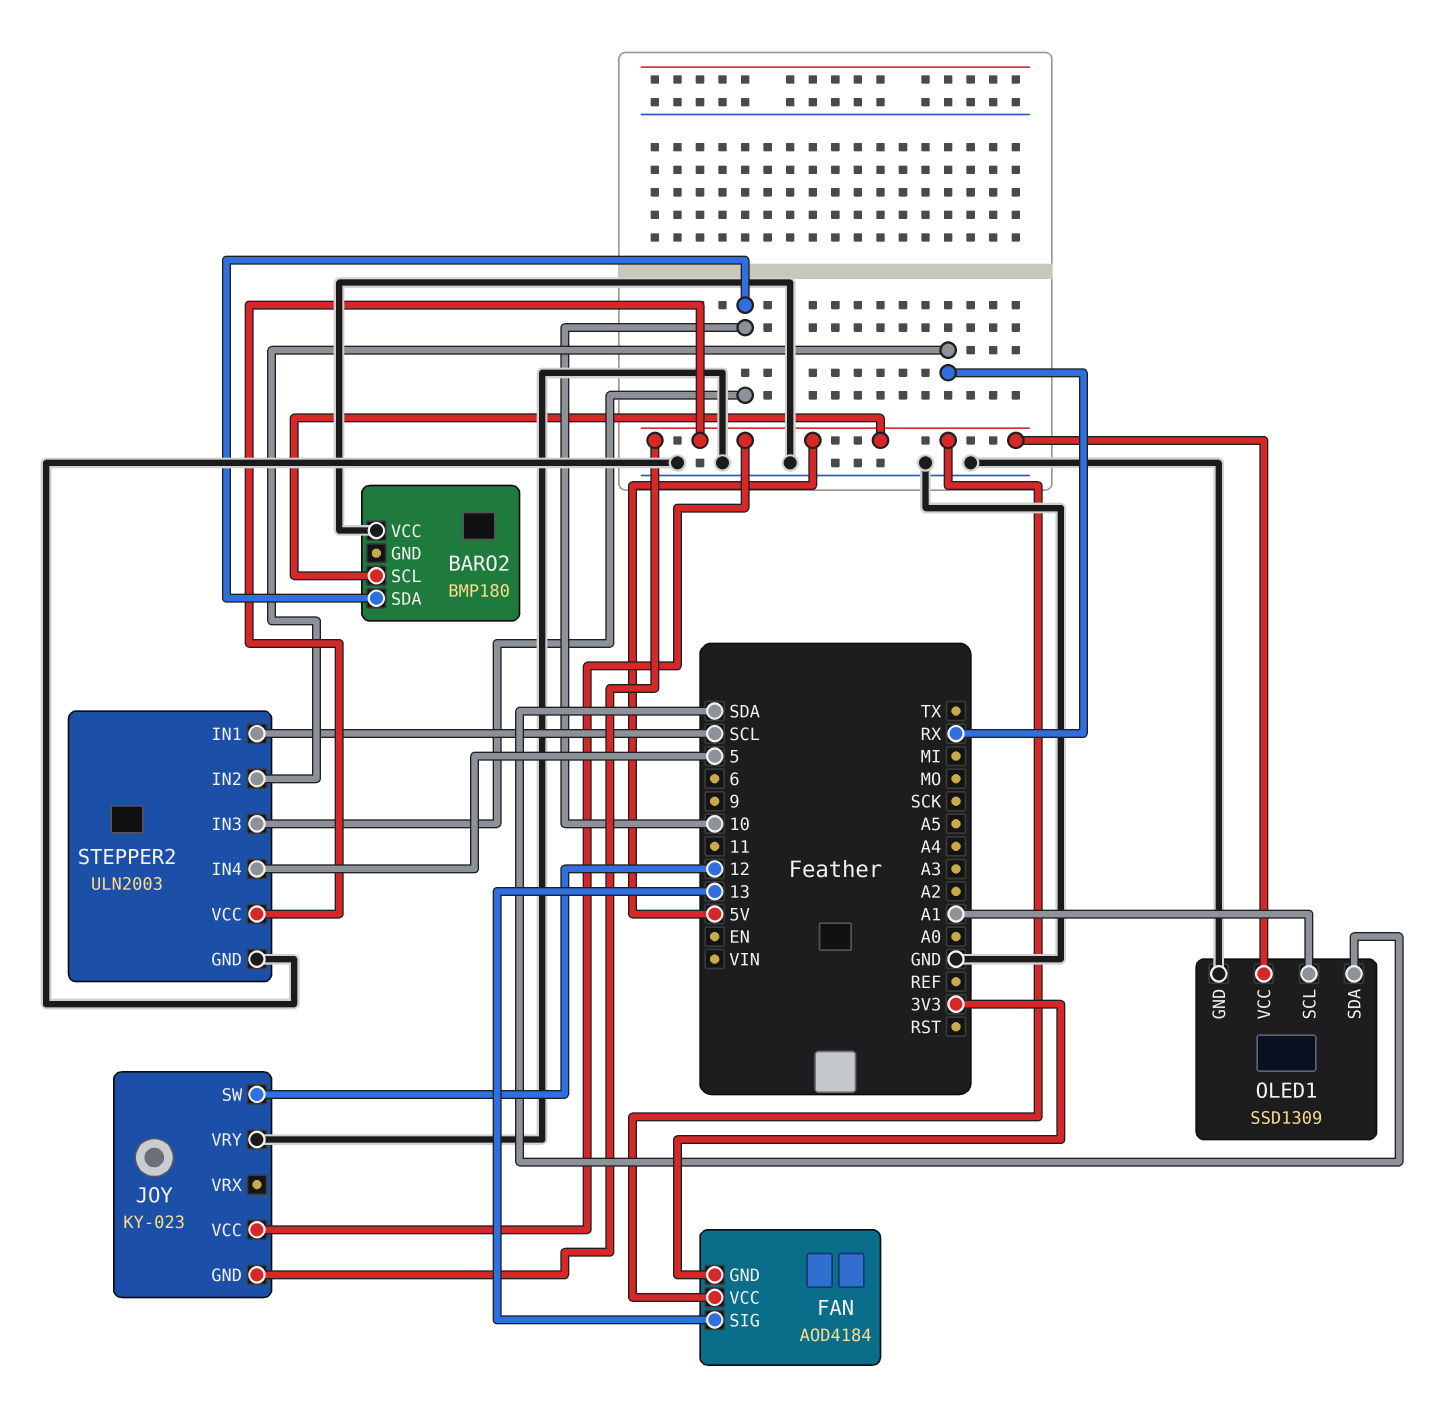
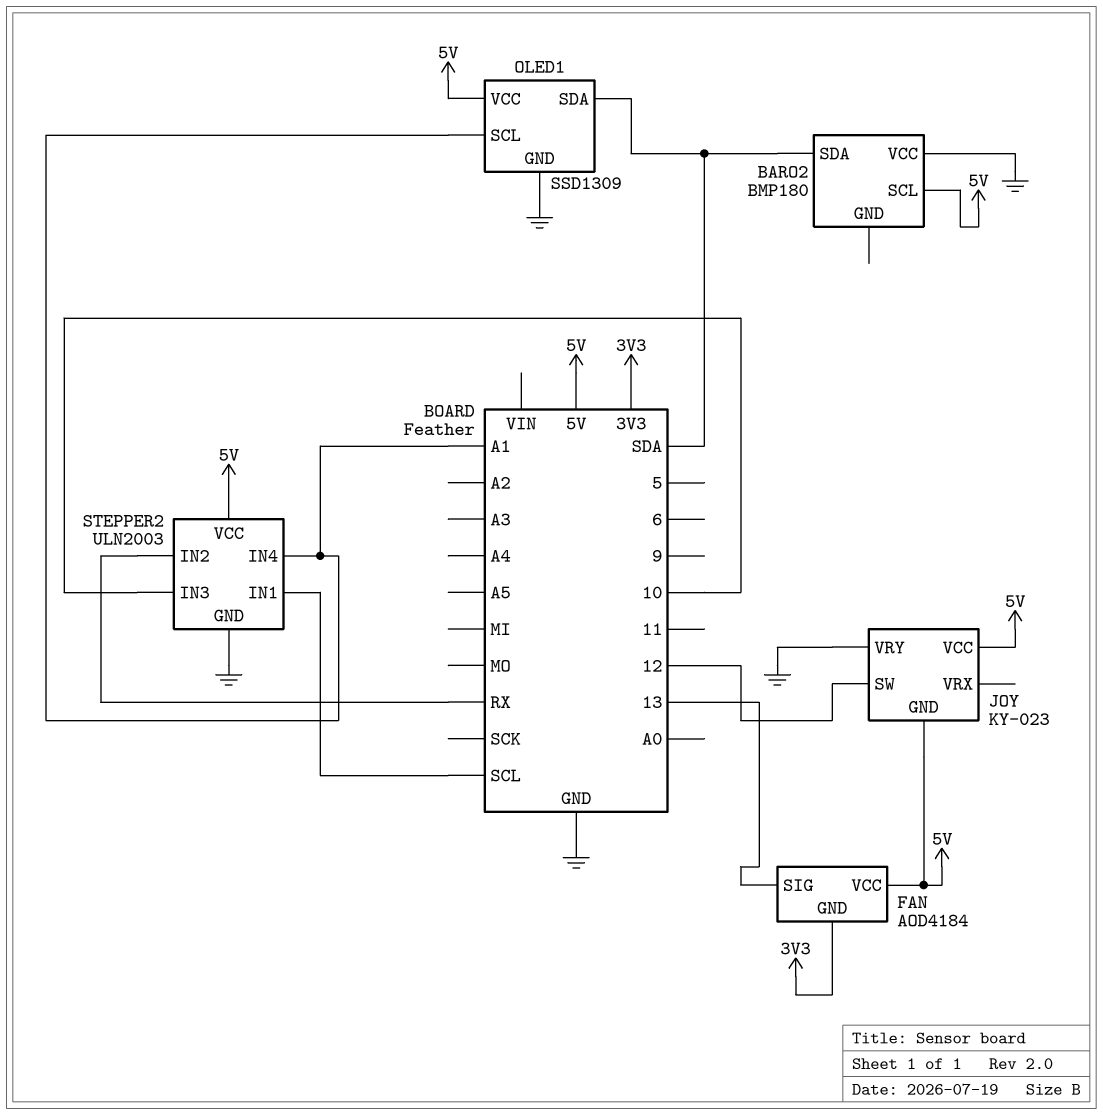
BARO2 pin SDA: 10 -> SDA
STEPPER2 pin IN4: 5 -> A1

